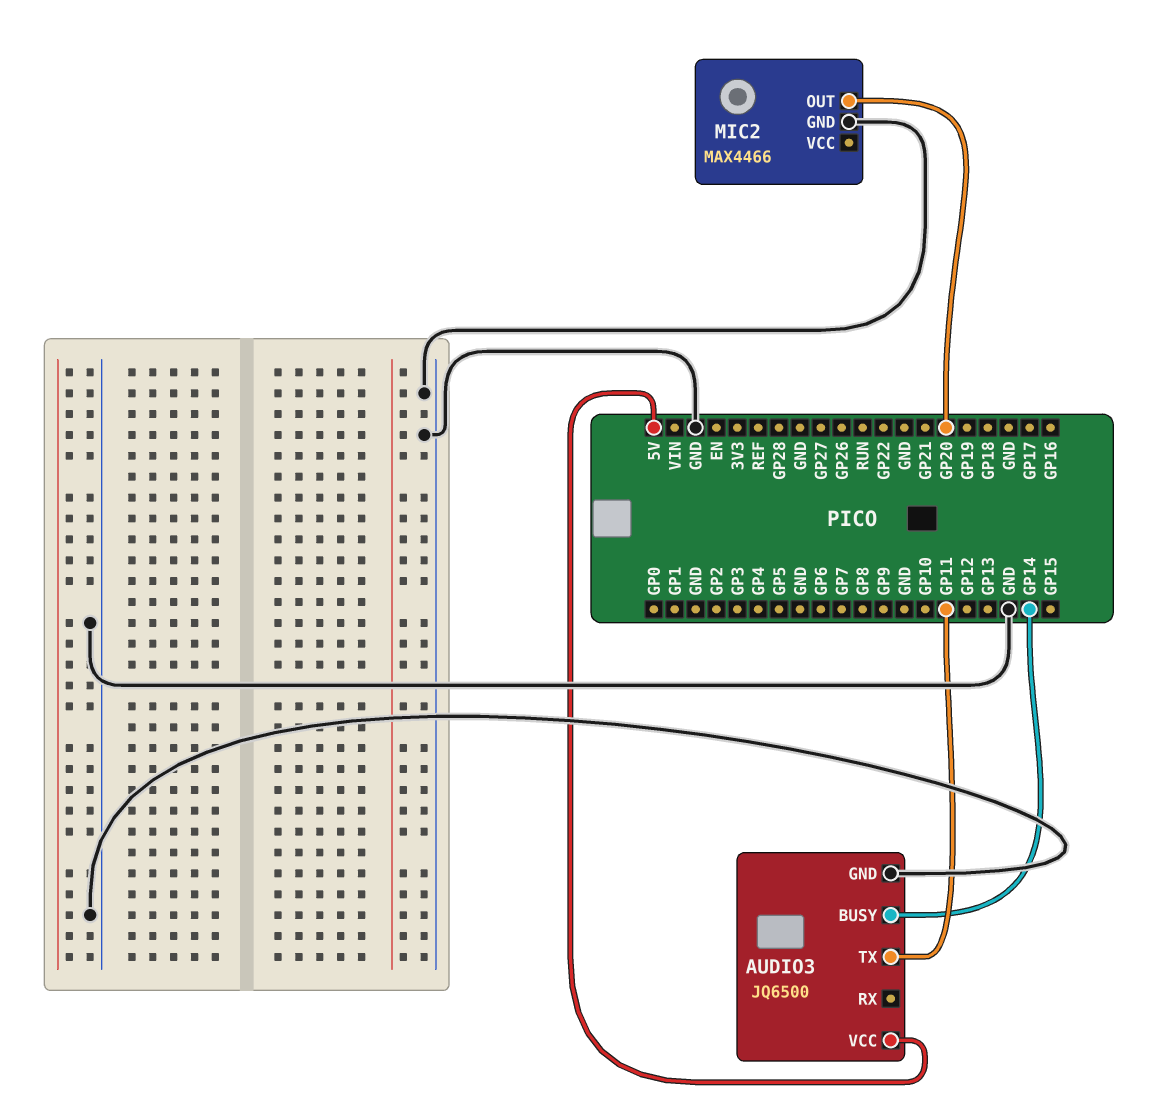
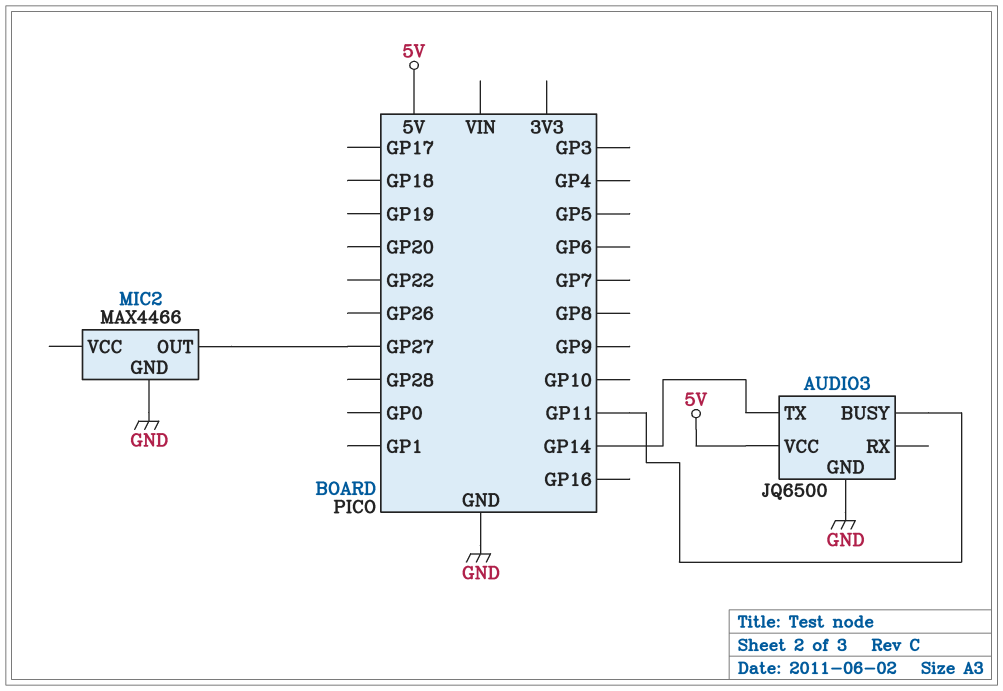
AUDIO3 pin BUSY: GP14 -> GP11
AUDIO3 pin TX: GP11 -> GP14
MIC2 pin OUT: GP20 -> GP27

